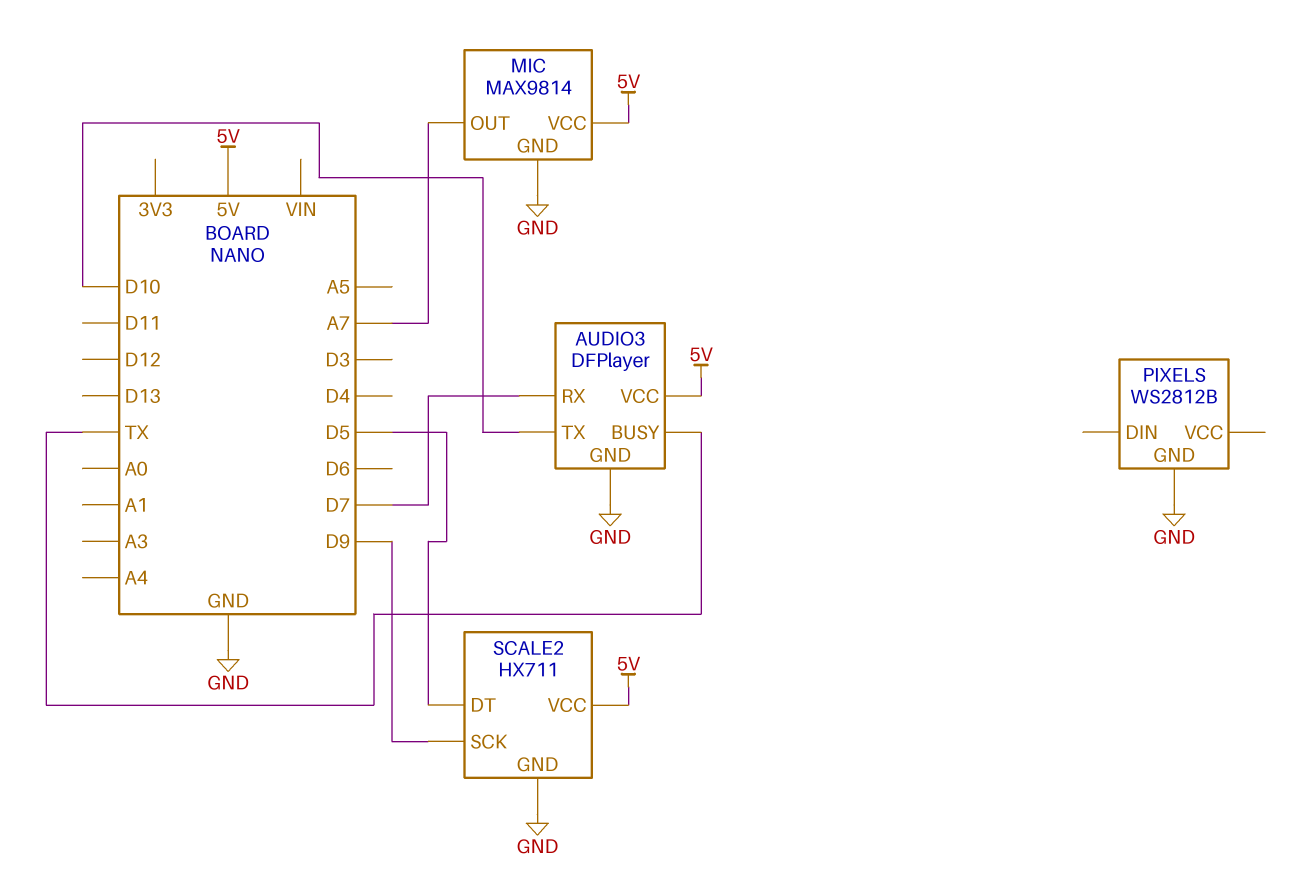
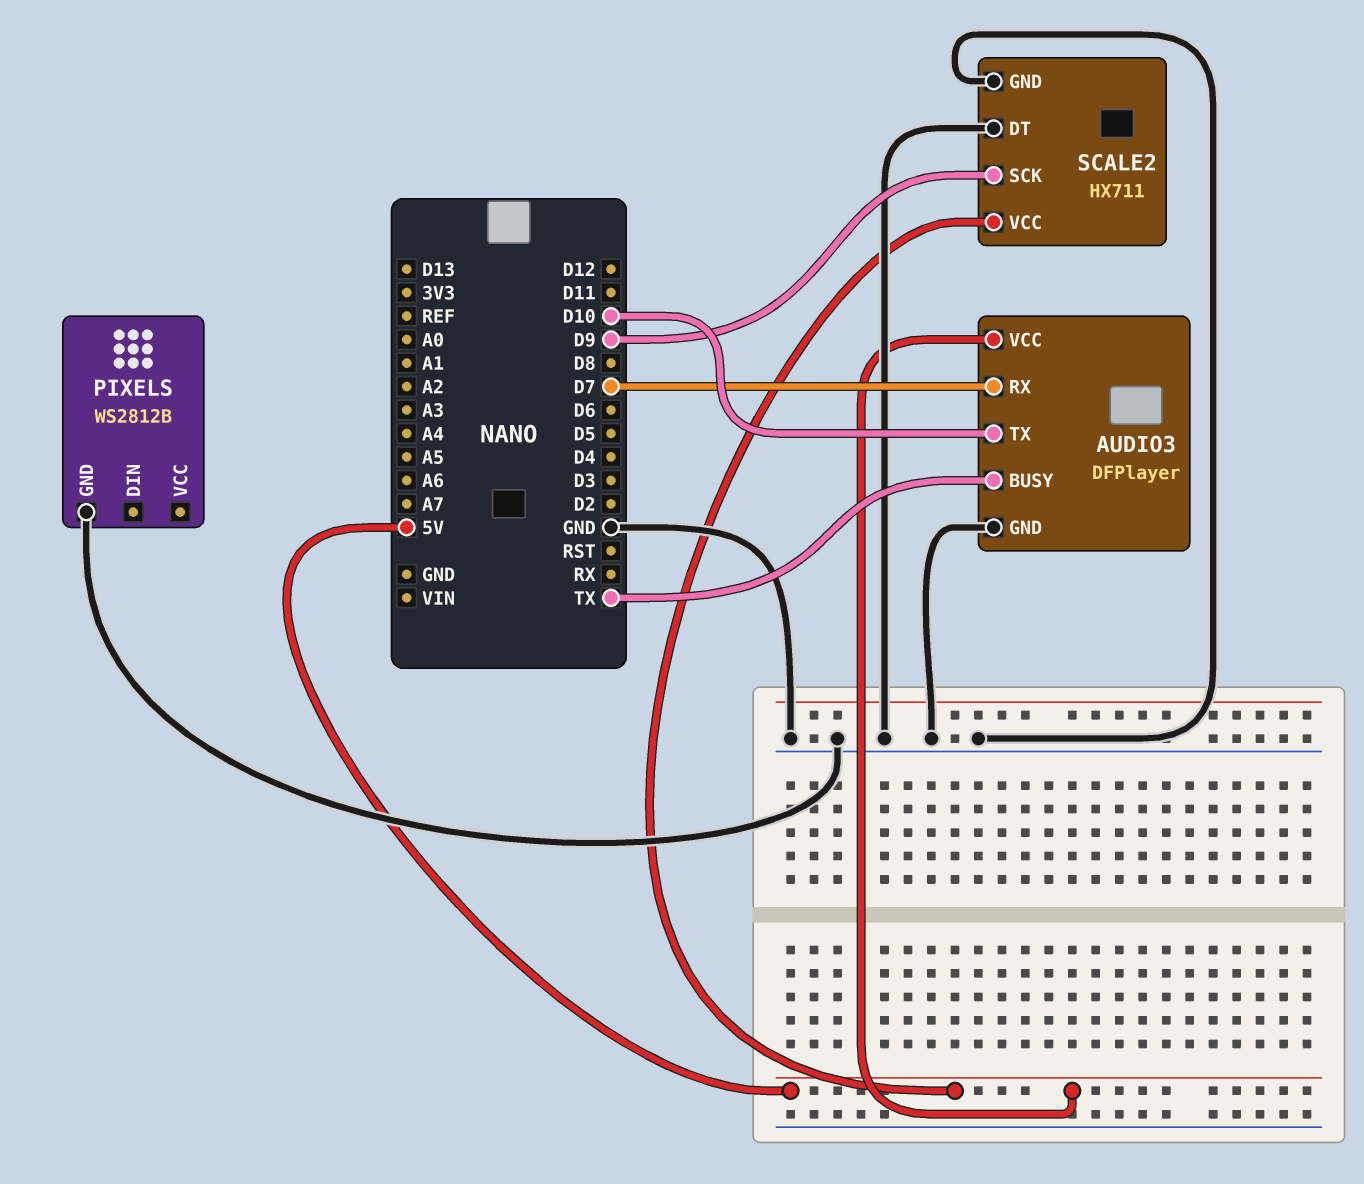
MIC: MAX9814 -> none
MIC pin GND: GND -> none
MIC pin OUT: A7 -> none
MIC pin VCC: 5V -> none
SCALE2 pin DT: D5 -> GND

